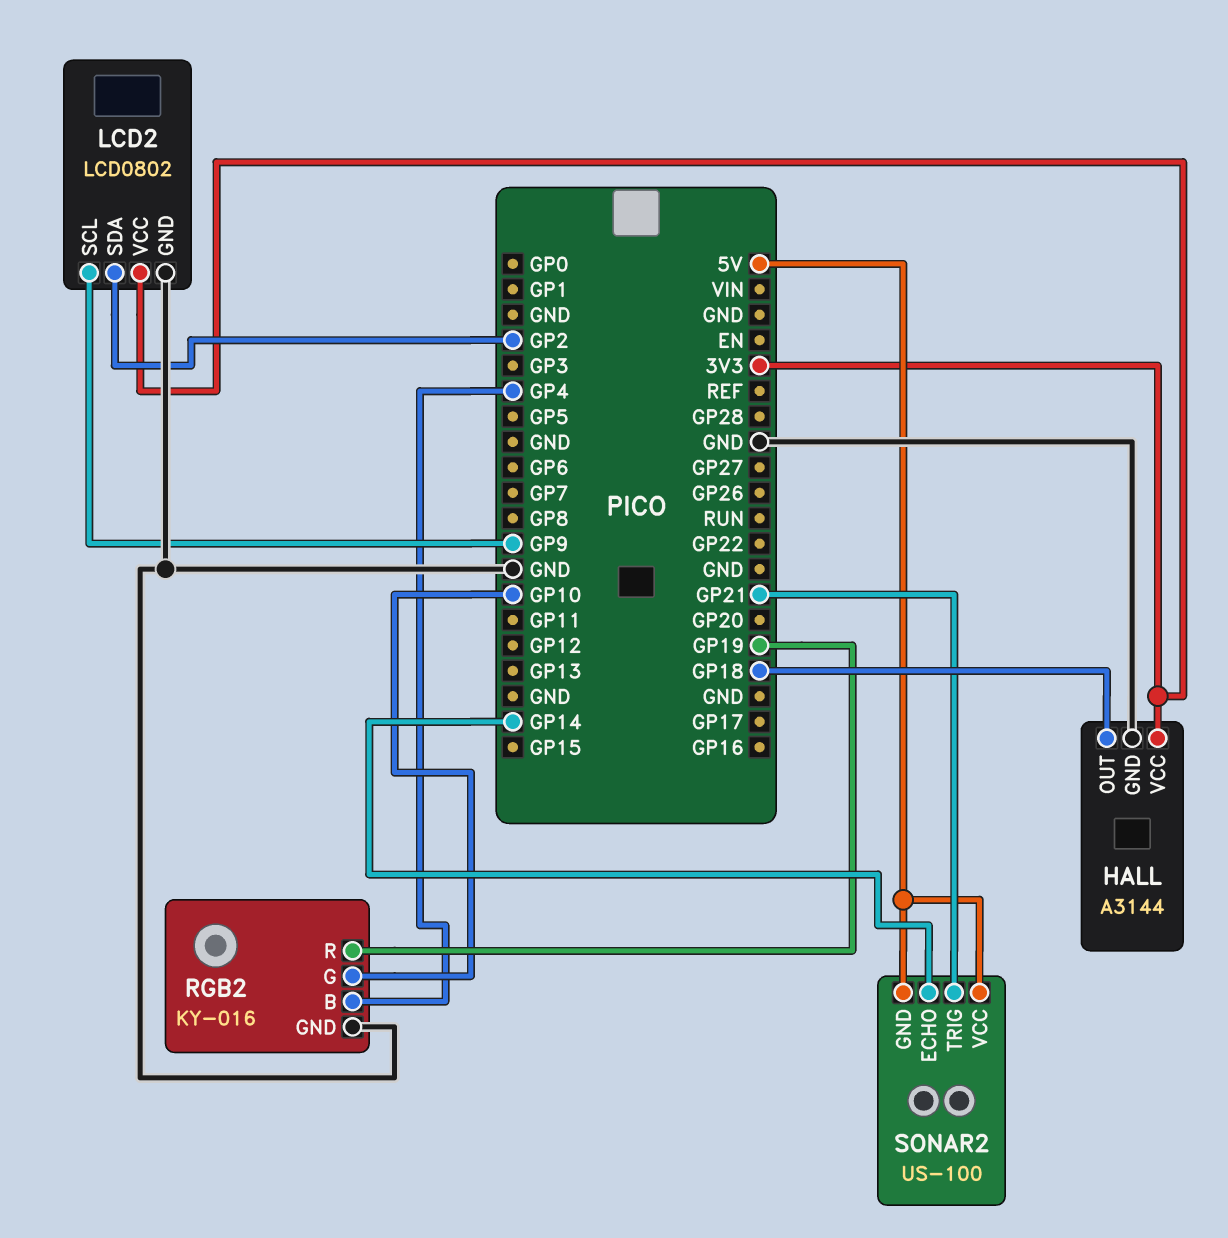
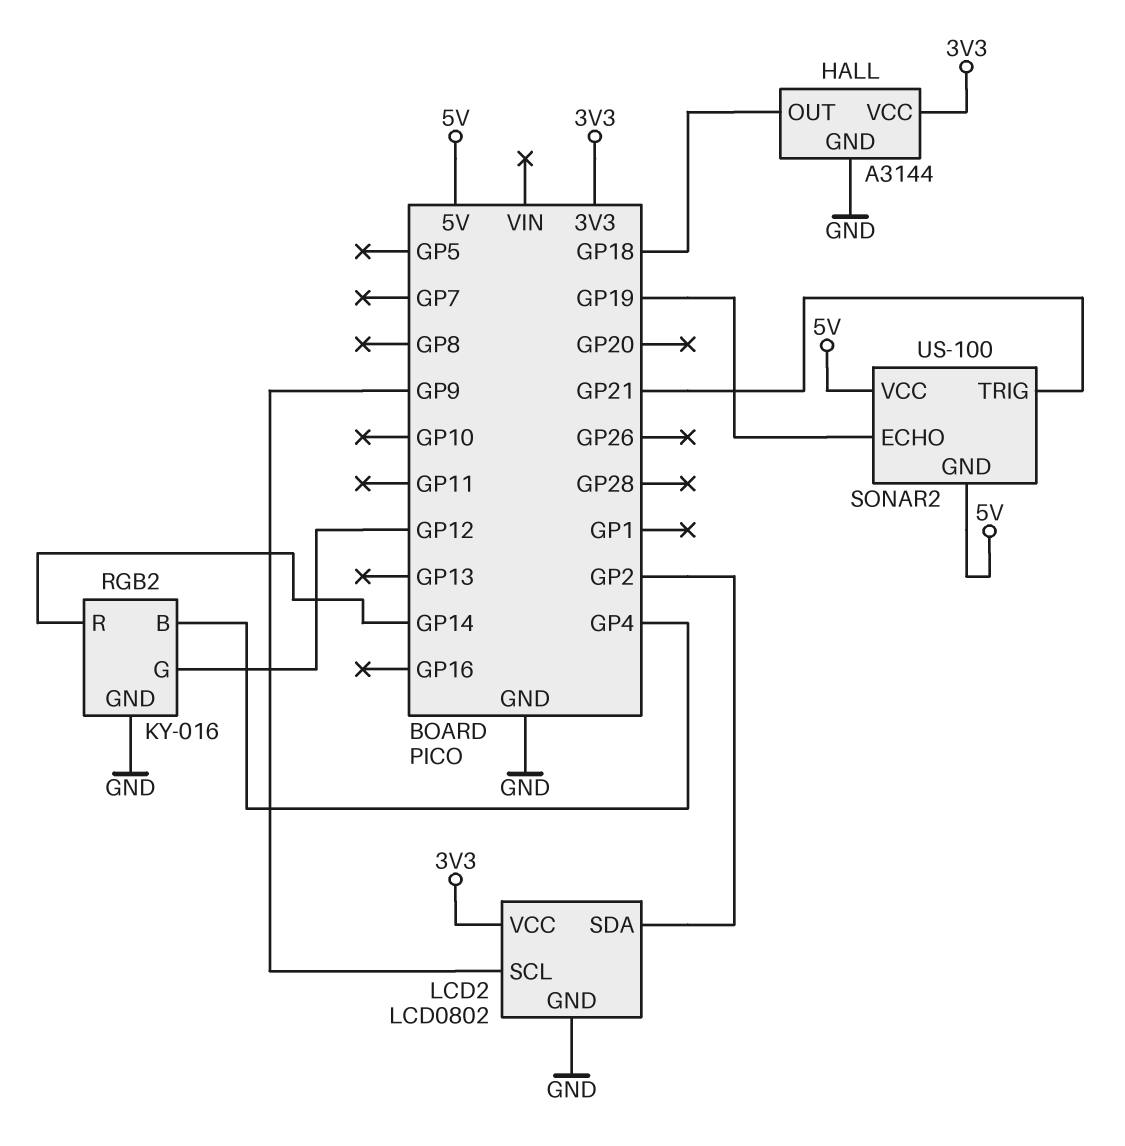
RGB2 pin G: GP10 -> GP12
RGB2 pin R: GP19 -> GP14
SONAR2 pin ECHO: GP14 -> GP19

